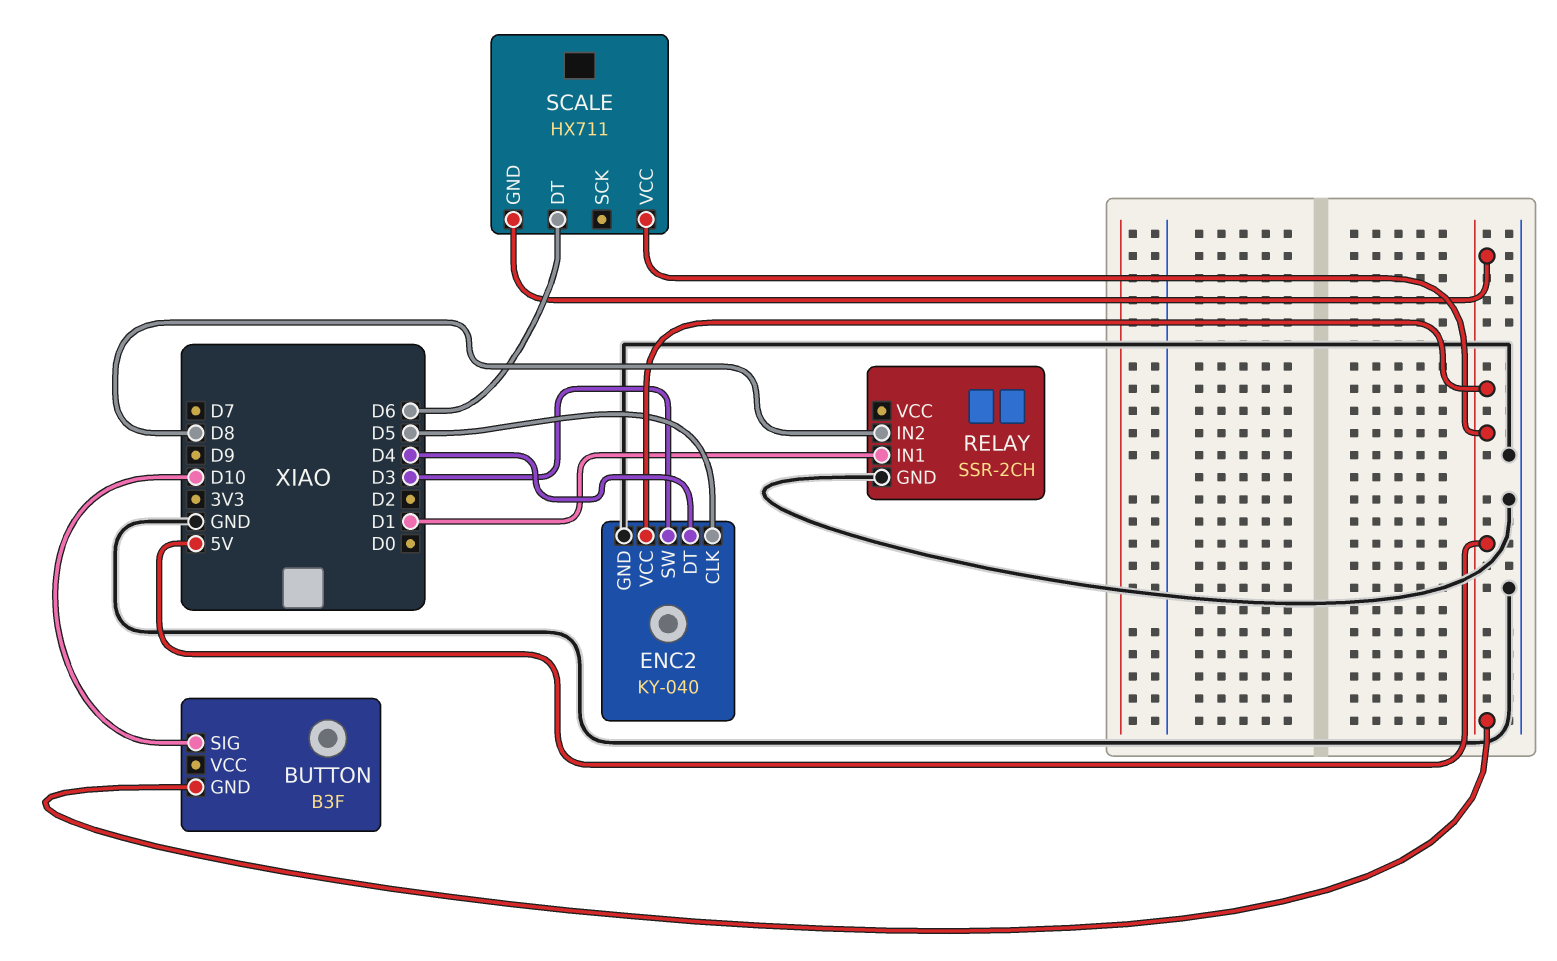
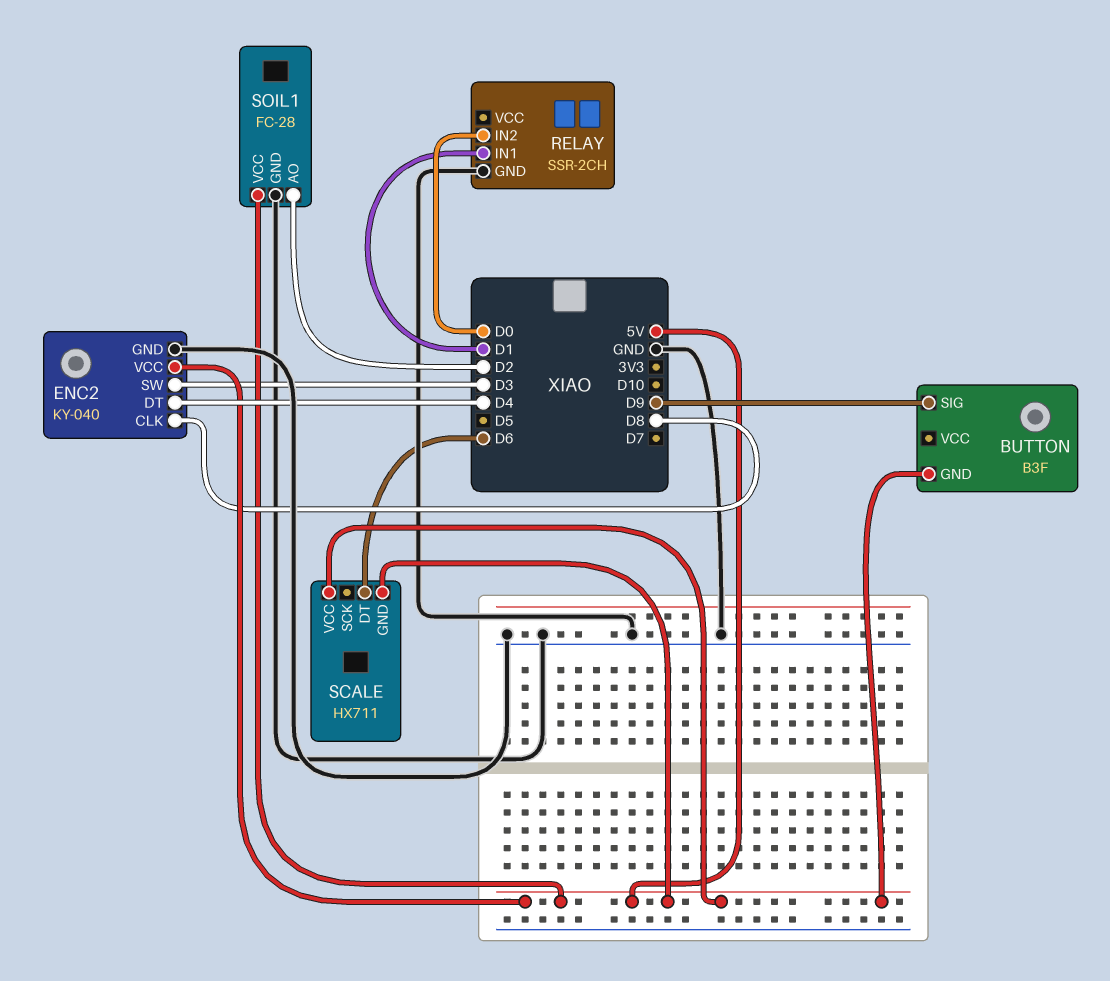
BUTTON pin SIG: D10 -> D9
ENC2 pin CLK: D5 -> D8
RELAY pin IN2: D8 -> D0
SOIL1: none -> FC-28
SOIL1 pin AO: none -> D2
SOIL1 pin GND: none -> GND
SOIL1 pin VCC: none -> 5V

